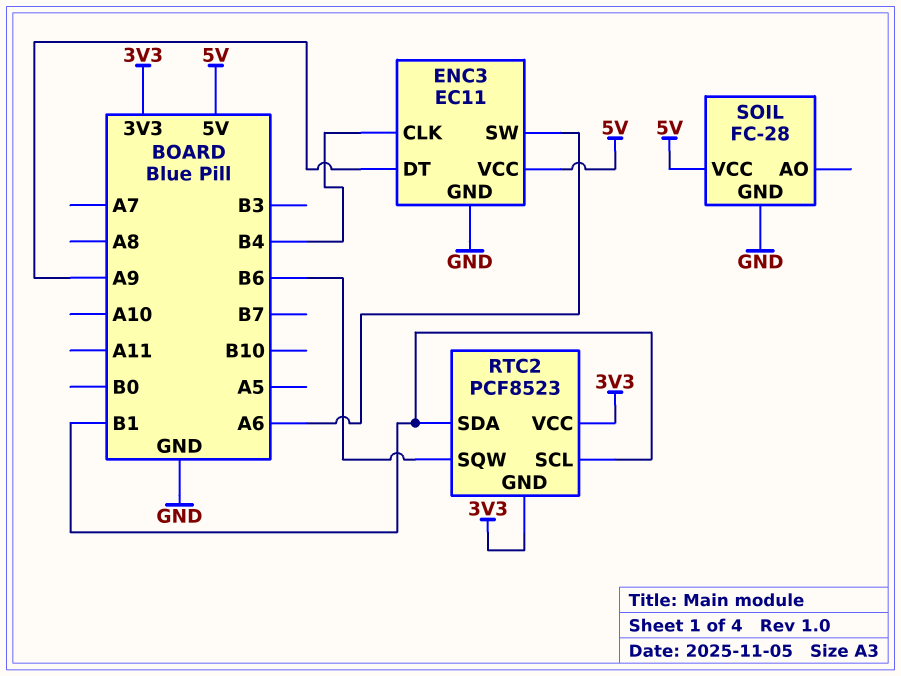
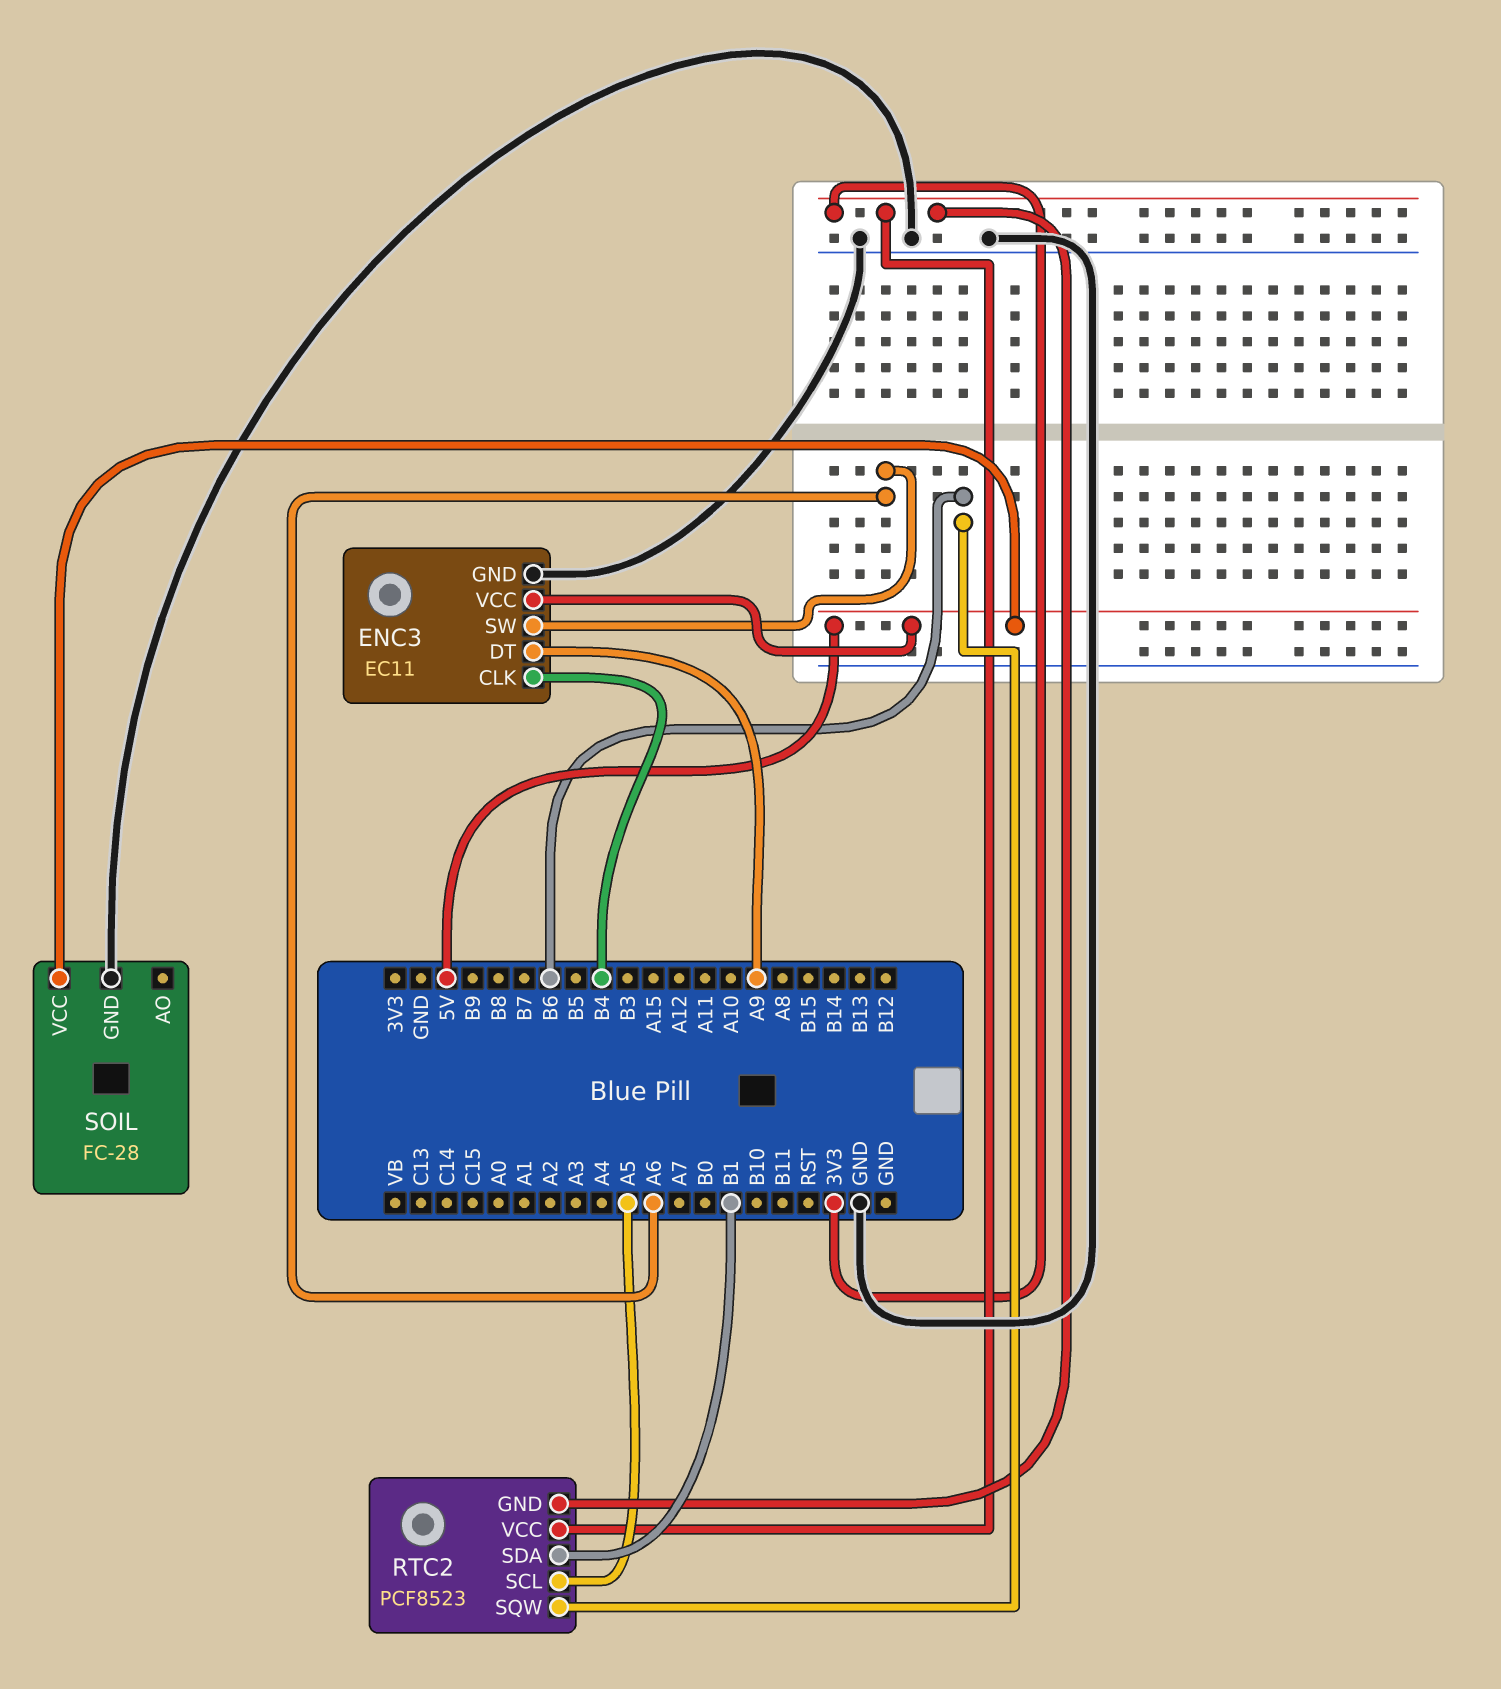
RTC2 pin SCL: B1 -> A5

